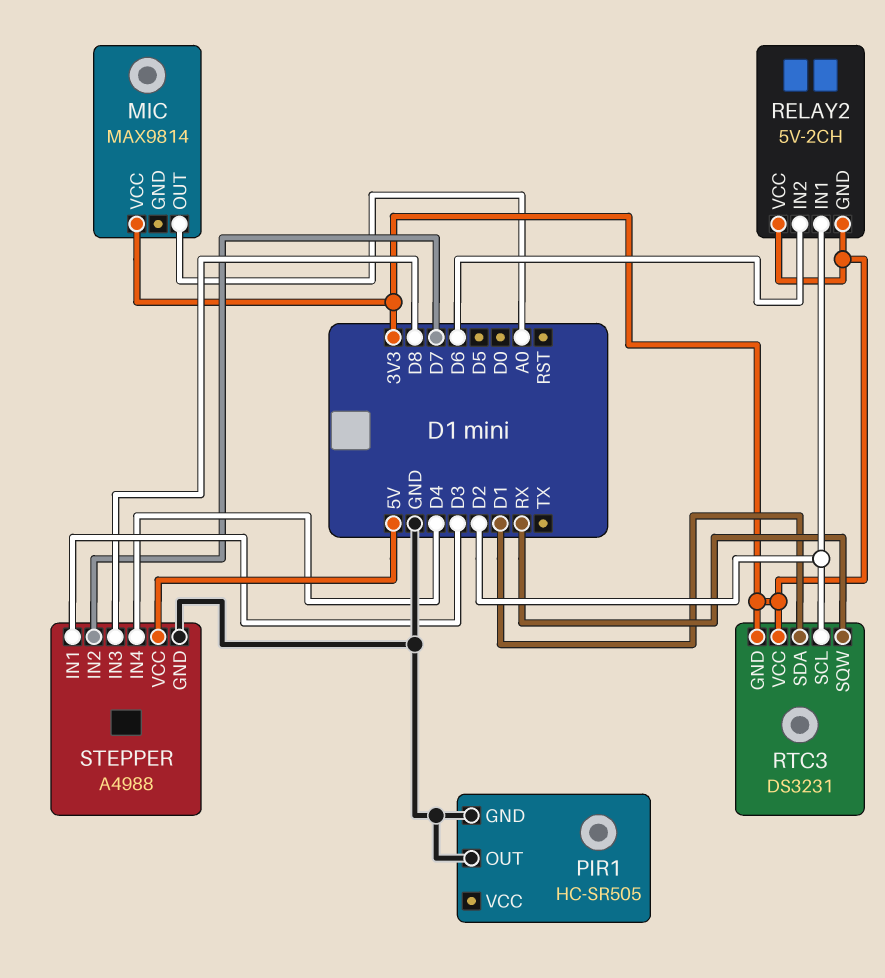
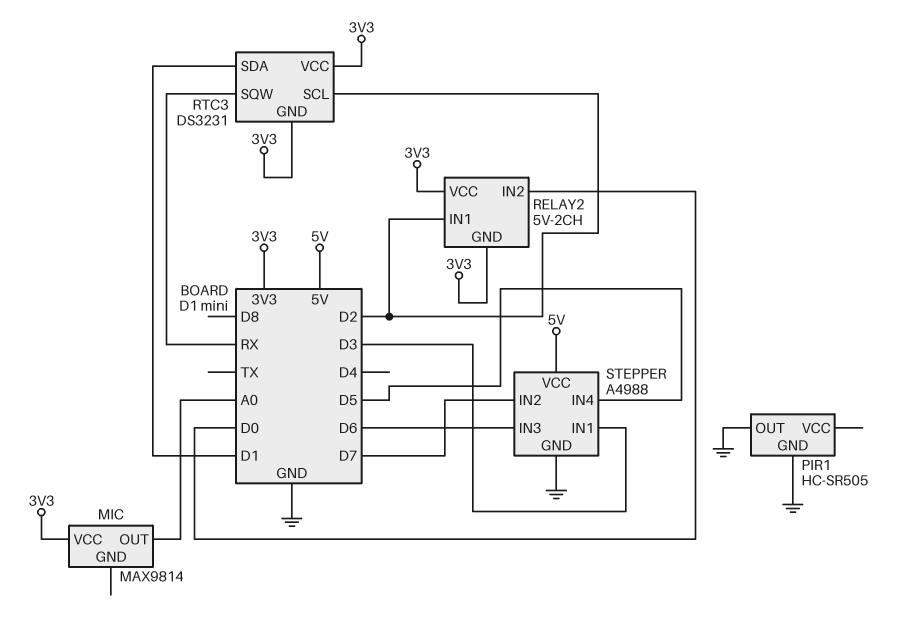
RELAY2 pin IN2: D6 -> D0
STEPPER pin IN3: D8 -> D6
STEPPER pin IN4: D4 -> D5

